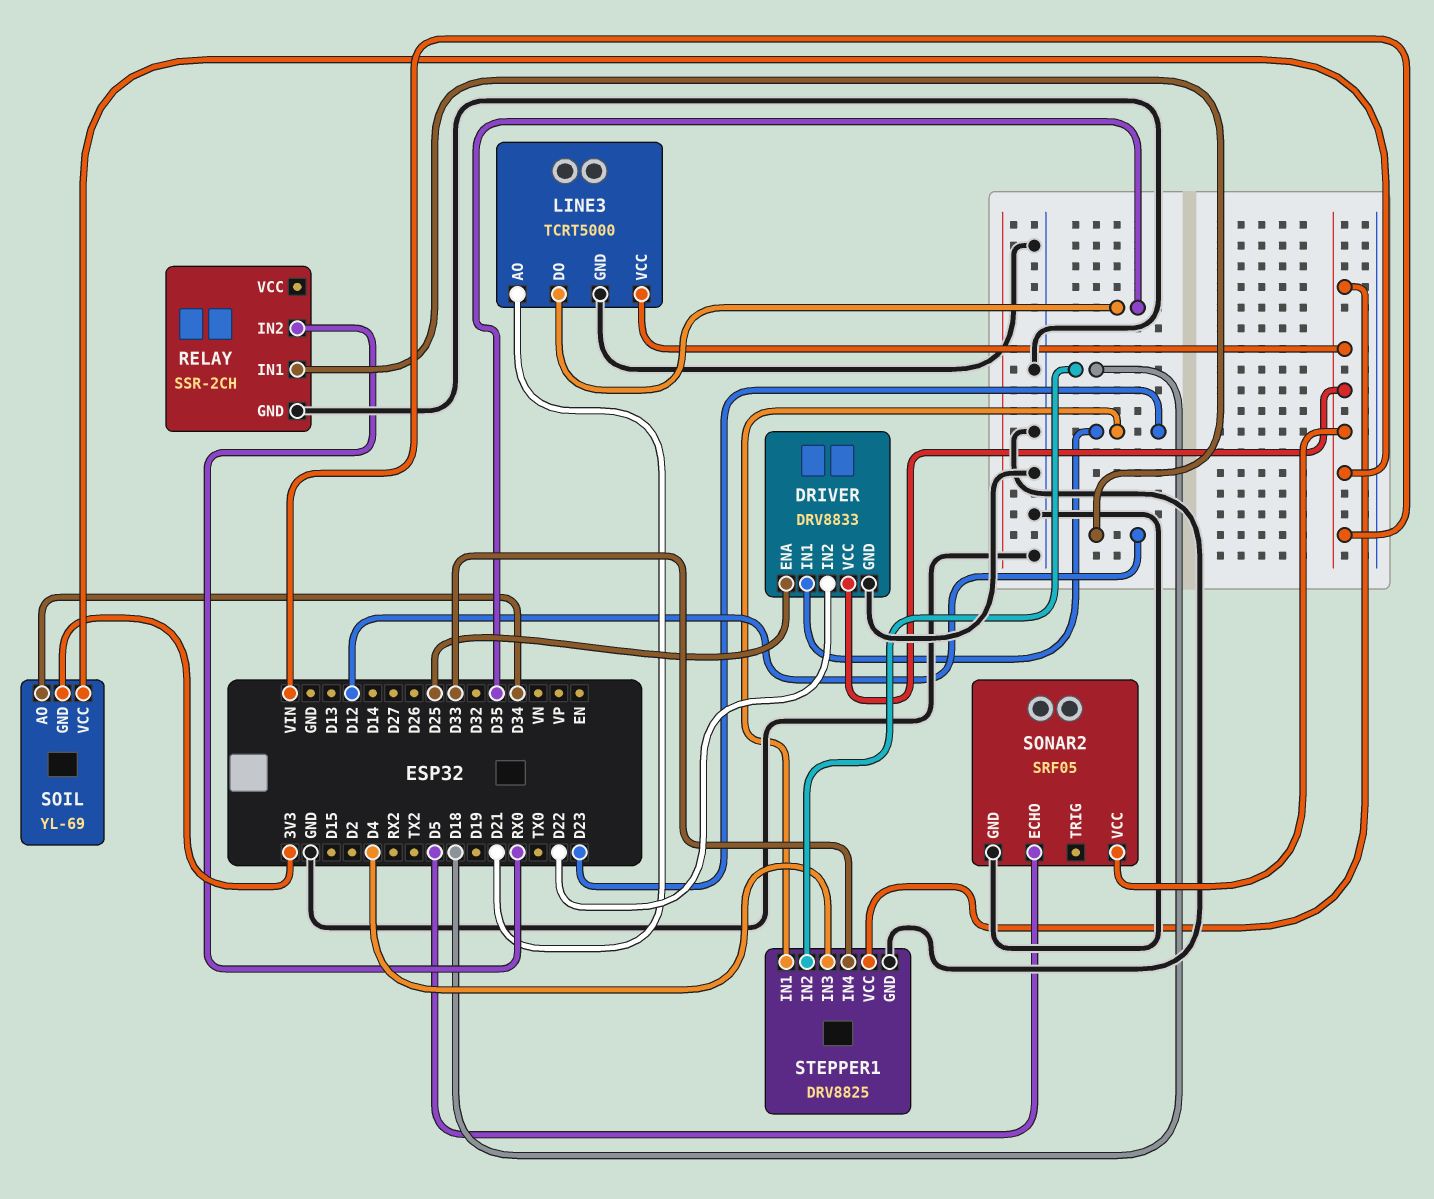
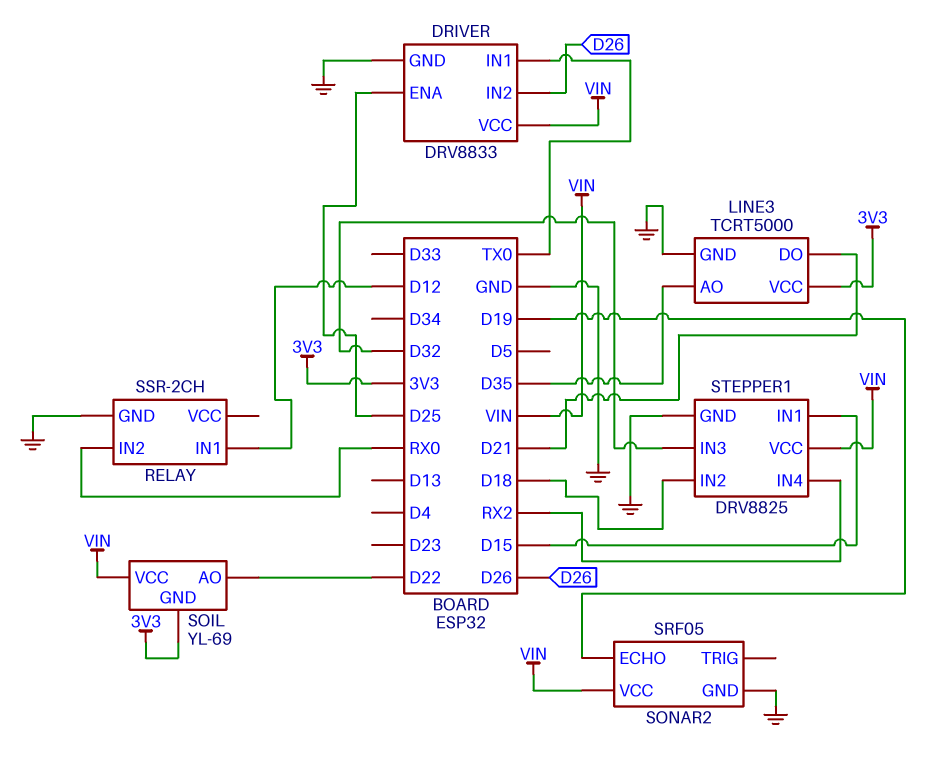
DRIVER pin IN1: D23 -> TX0
DRIVER pin IN2: D22 -> D26
LINE3 pin AO: D21 -> D35
LINE3 pin DO: D35 -> D21
LINE3 pin VCC: VIN -> 3V3
SOIL pin AO: D34 -> D22
SONAR2 pin ECHO: D5 -> D19
STEPPER1 pin IN1: D23 -> D15
STEPPER1 pin IN3: D4 -> D32
STEPPER1 pin IN4: D33 -> RX2

